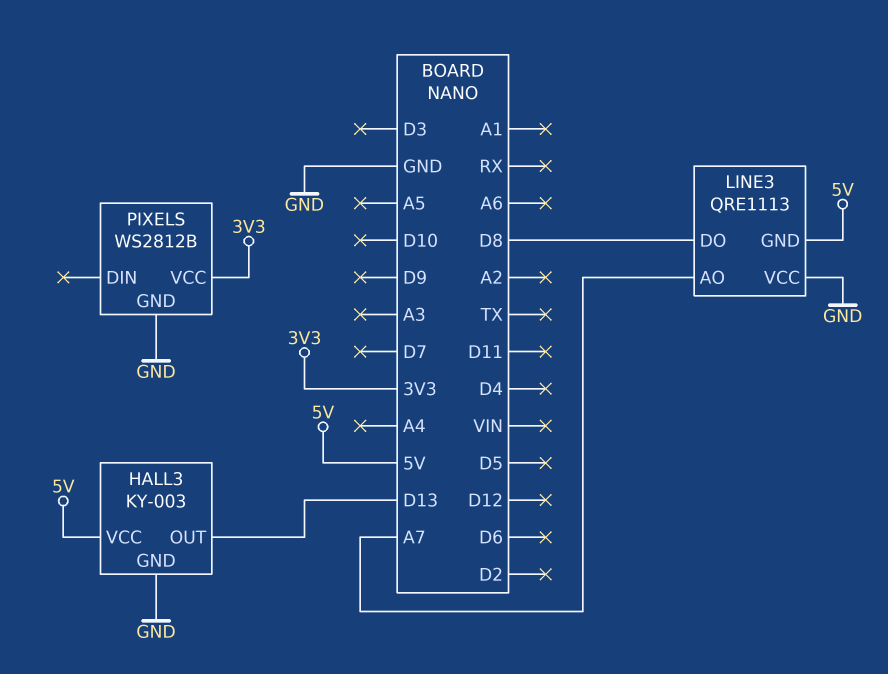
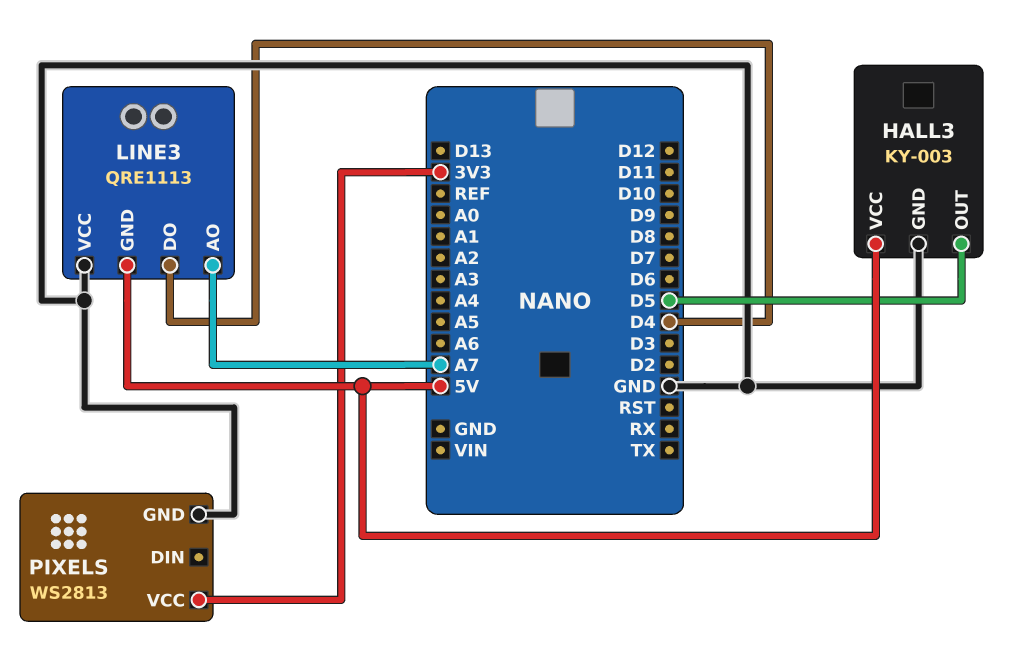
HALL3 pin OUT: D13 -> D5
LINE3 pin DO: D8 -> D4
PIXELS: WS2812B -> WS2813

